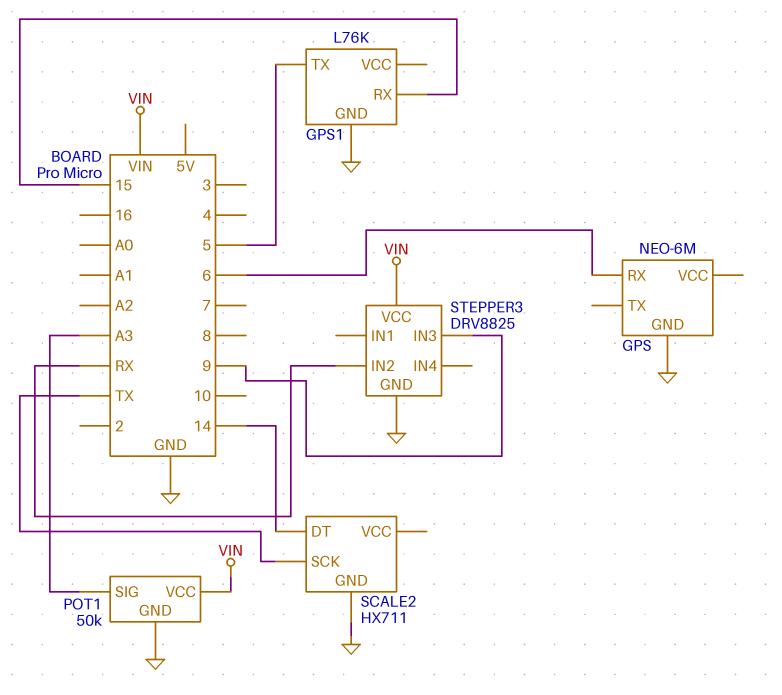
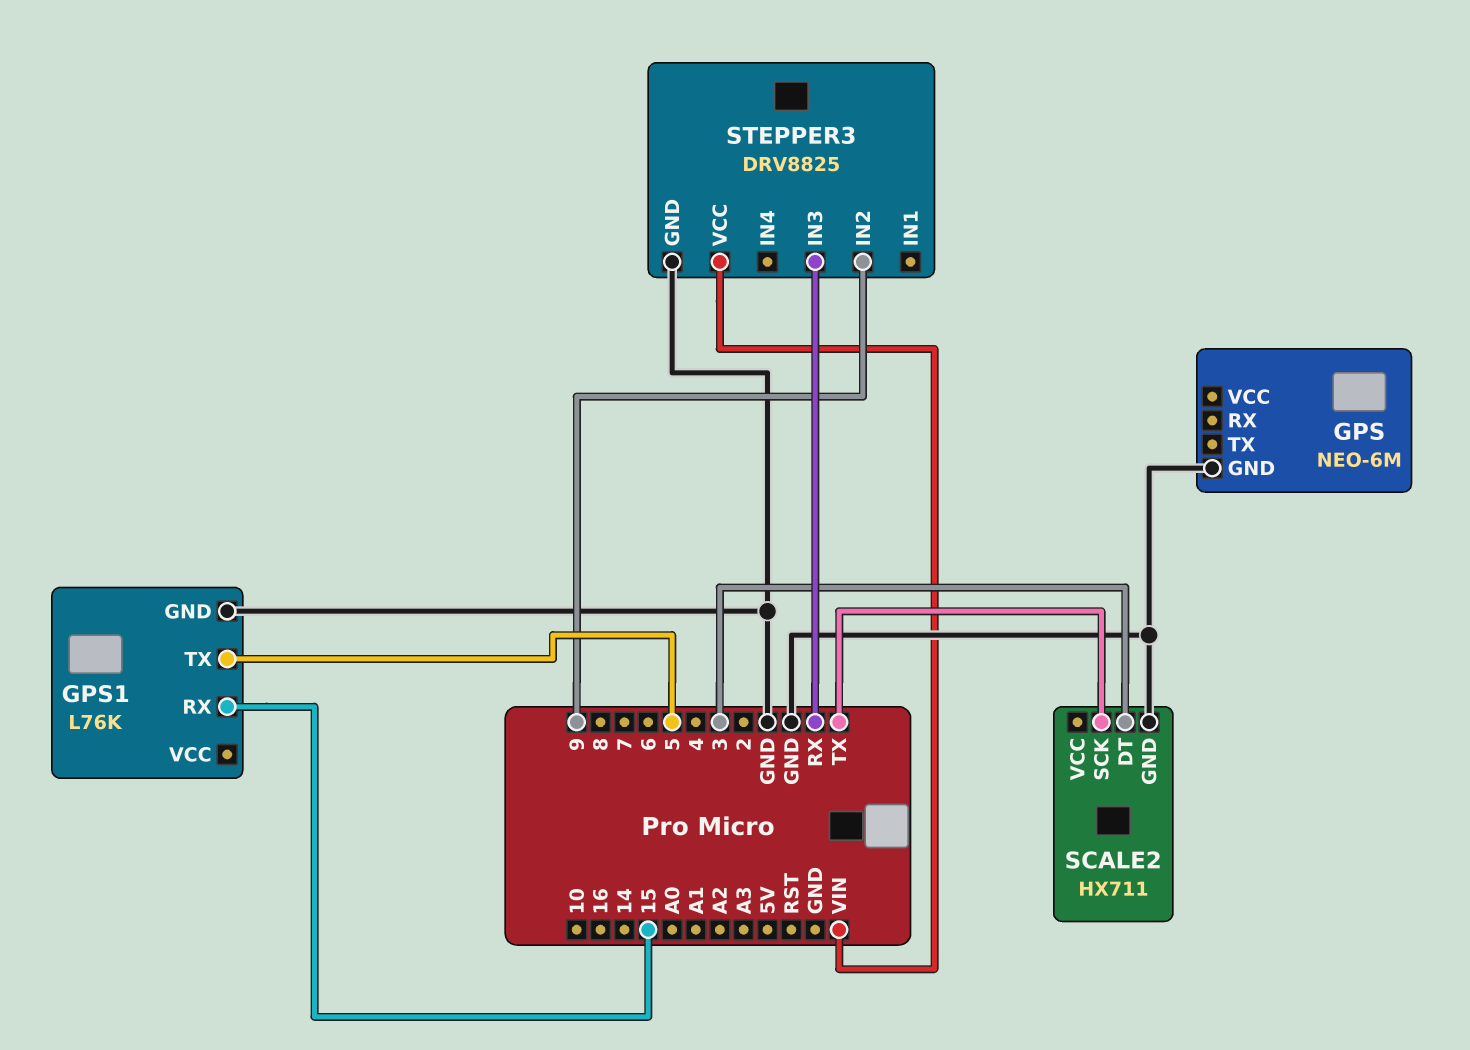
GPS pin RX: 6 -> none
POT1: 50k -> none
POT1 pin GND: GND -> none
POT1 pin SIG: A3 -> none
POT1 pin VCC: VIN -> none
SCALE2 pin DT: 14 -> 3
STEPPER3 pin IN2: RX -> 9
STEPPER3 pin IN3: 9 -> RX

